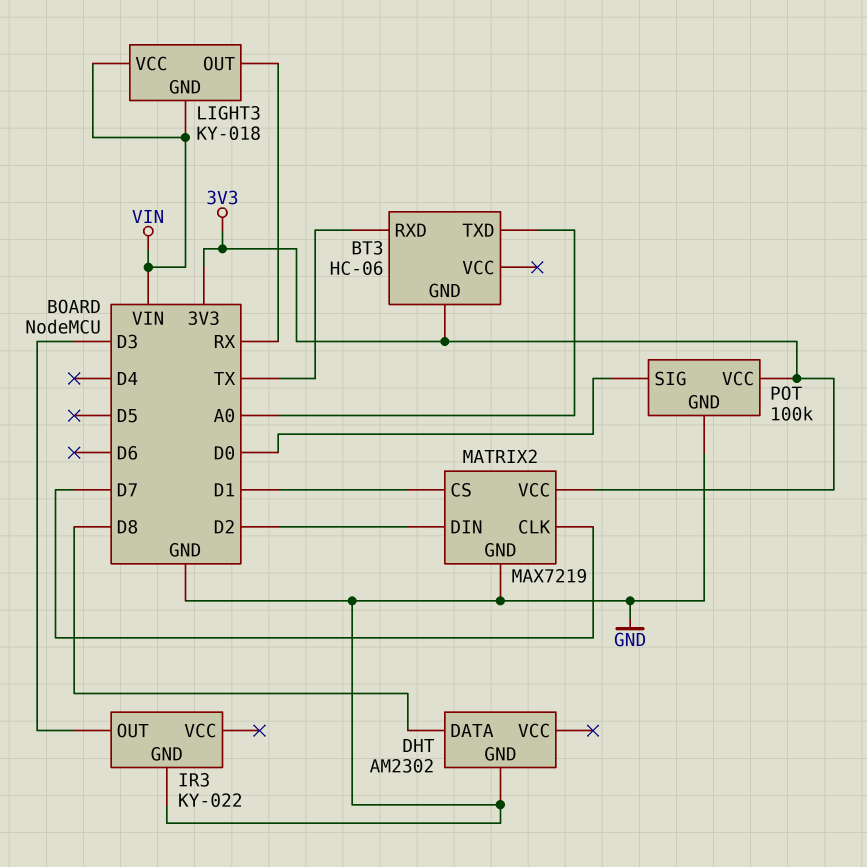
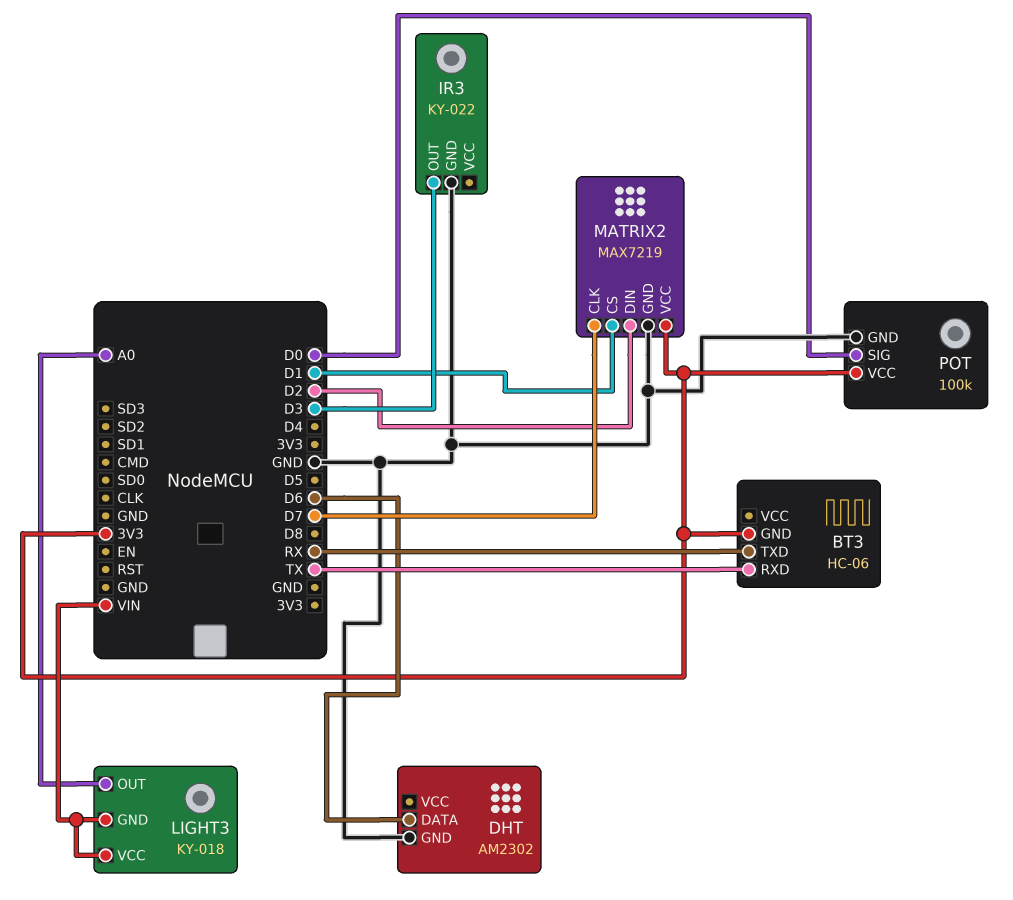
BT3 pin TXD: A0 -> RX
DHT pin DATA: D8 -> D6
LIGHT3 pin OUT: RX -> A0

